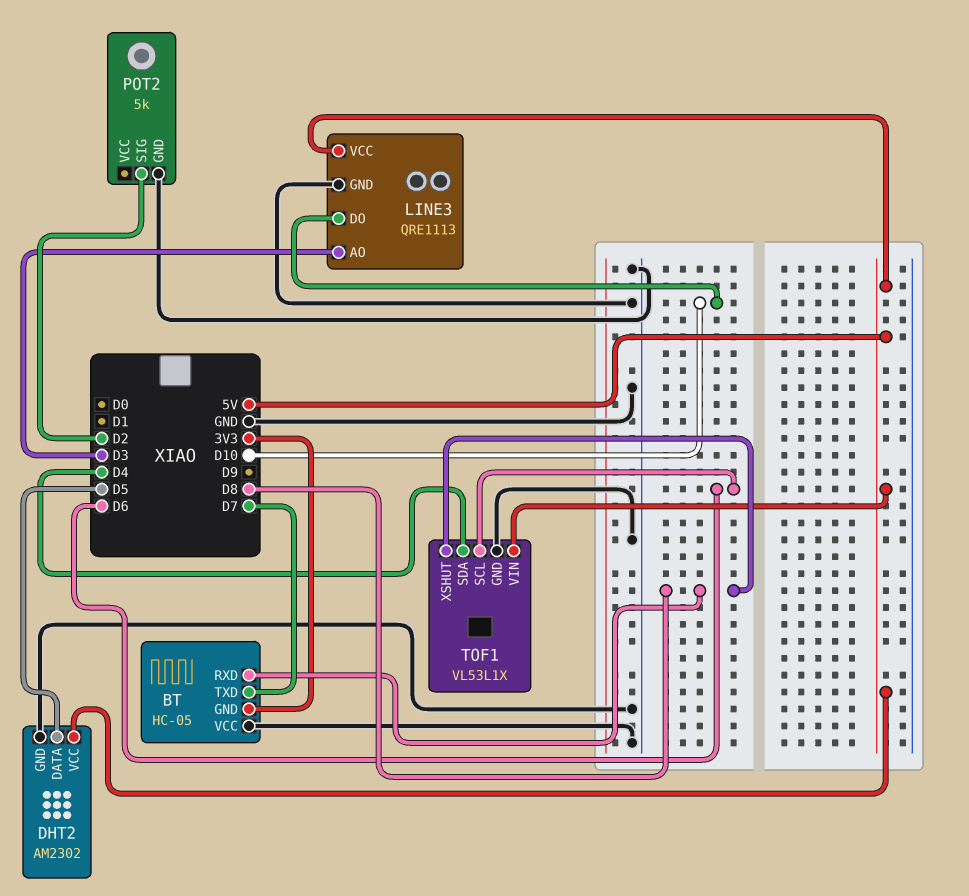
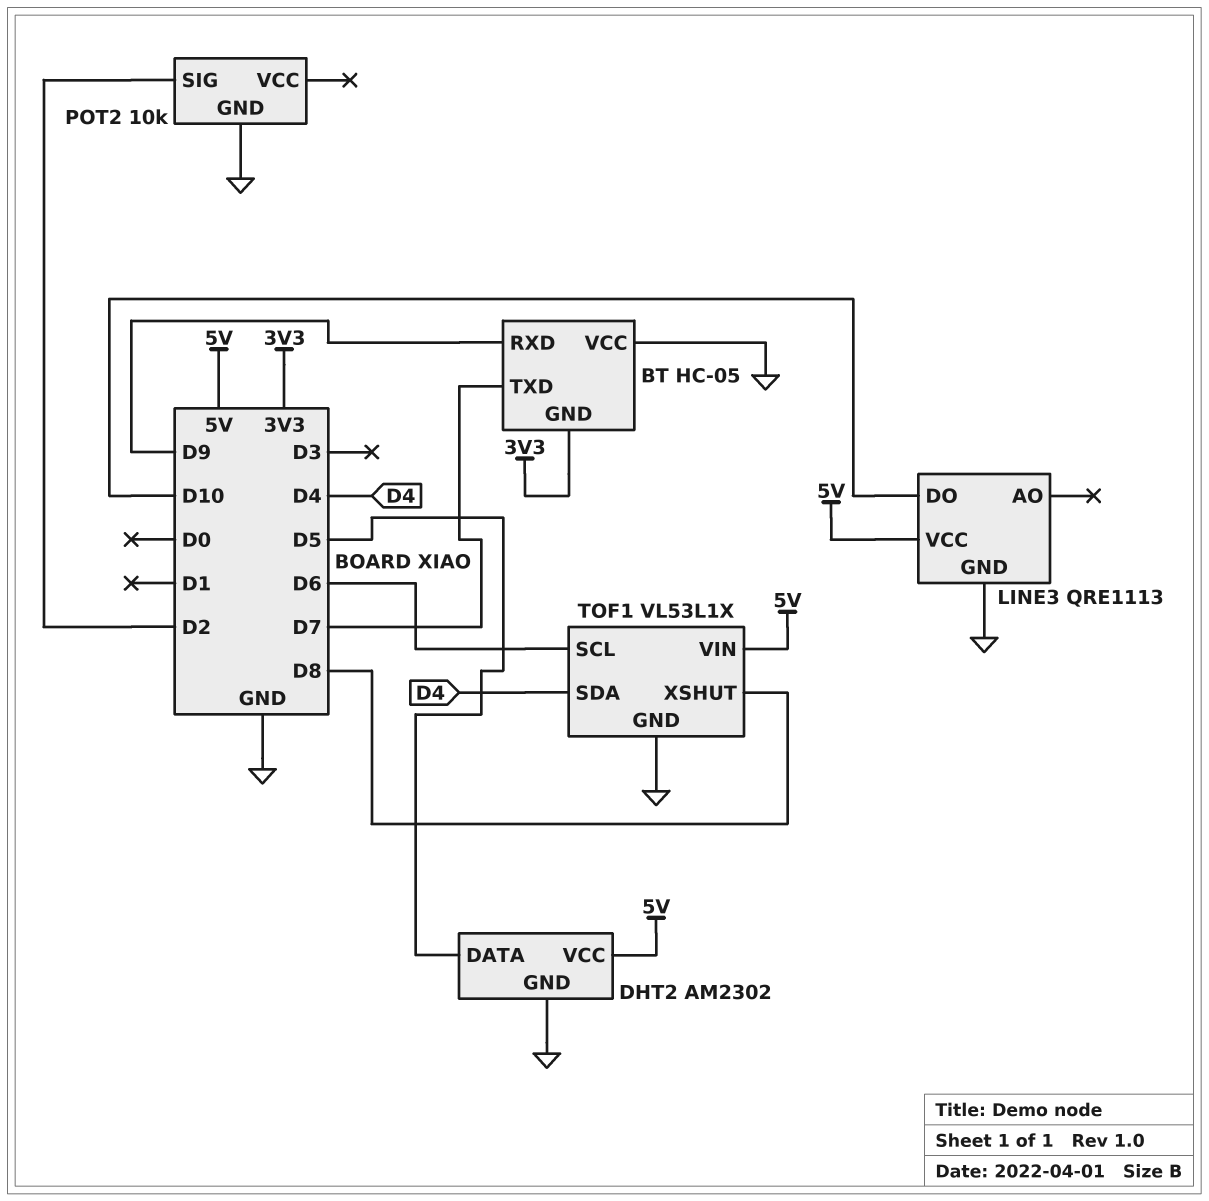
BT pin RXD: D8 -> D9
LINE3 pin AO: D3 -> none
POT2: 5k -> 10k

